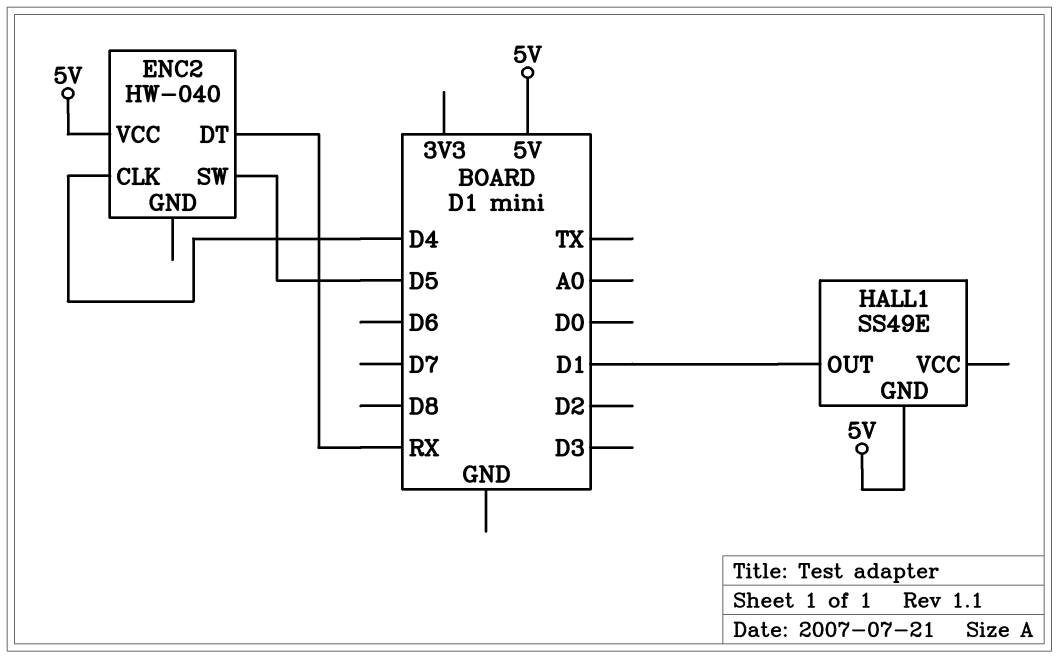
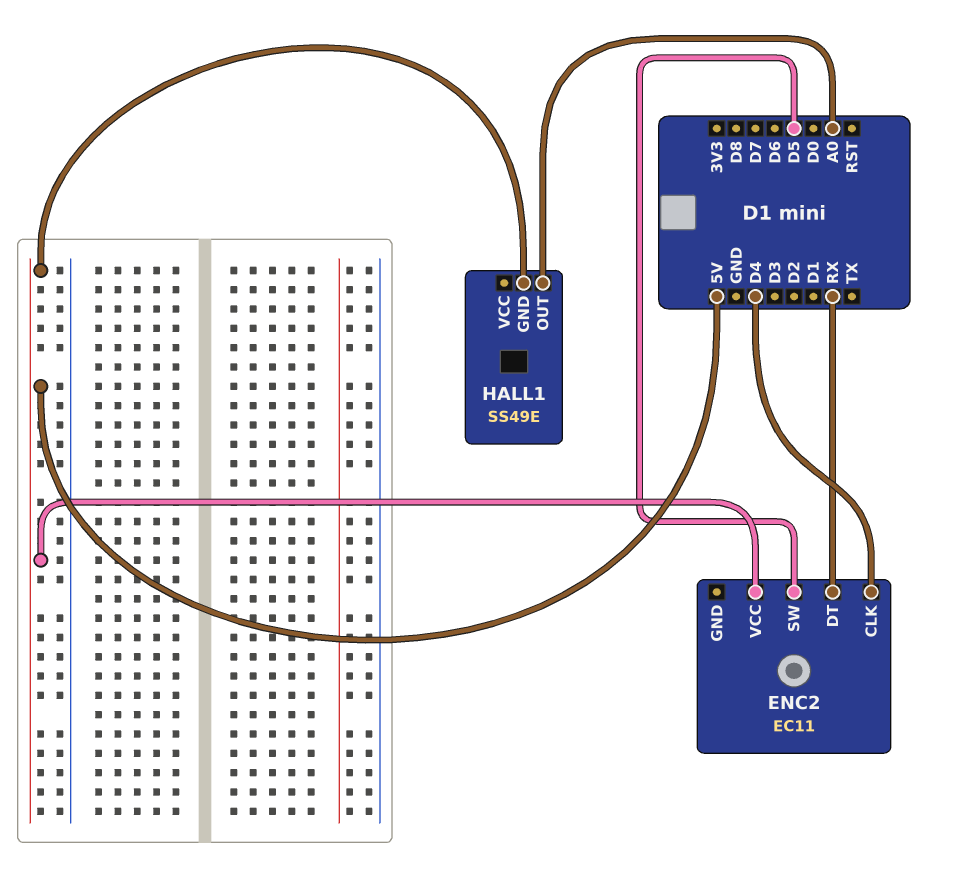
ENC2: HW-040 -> EC11
HALL1 pin OUT: D1 -> A0

